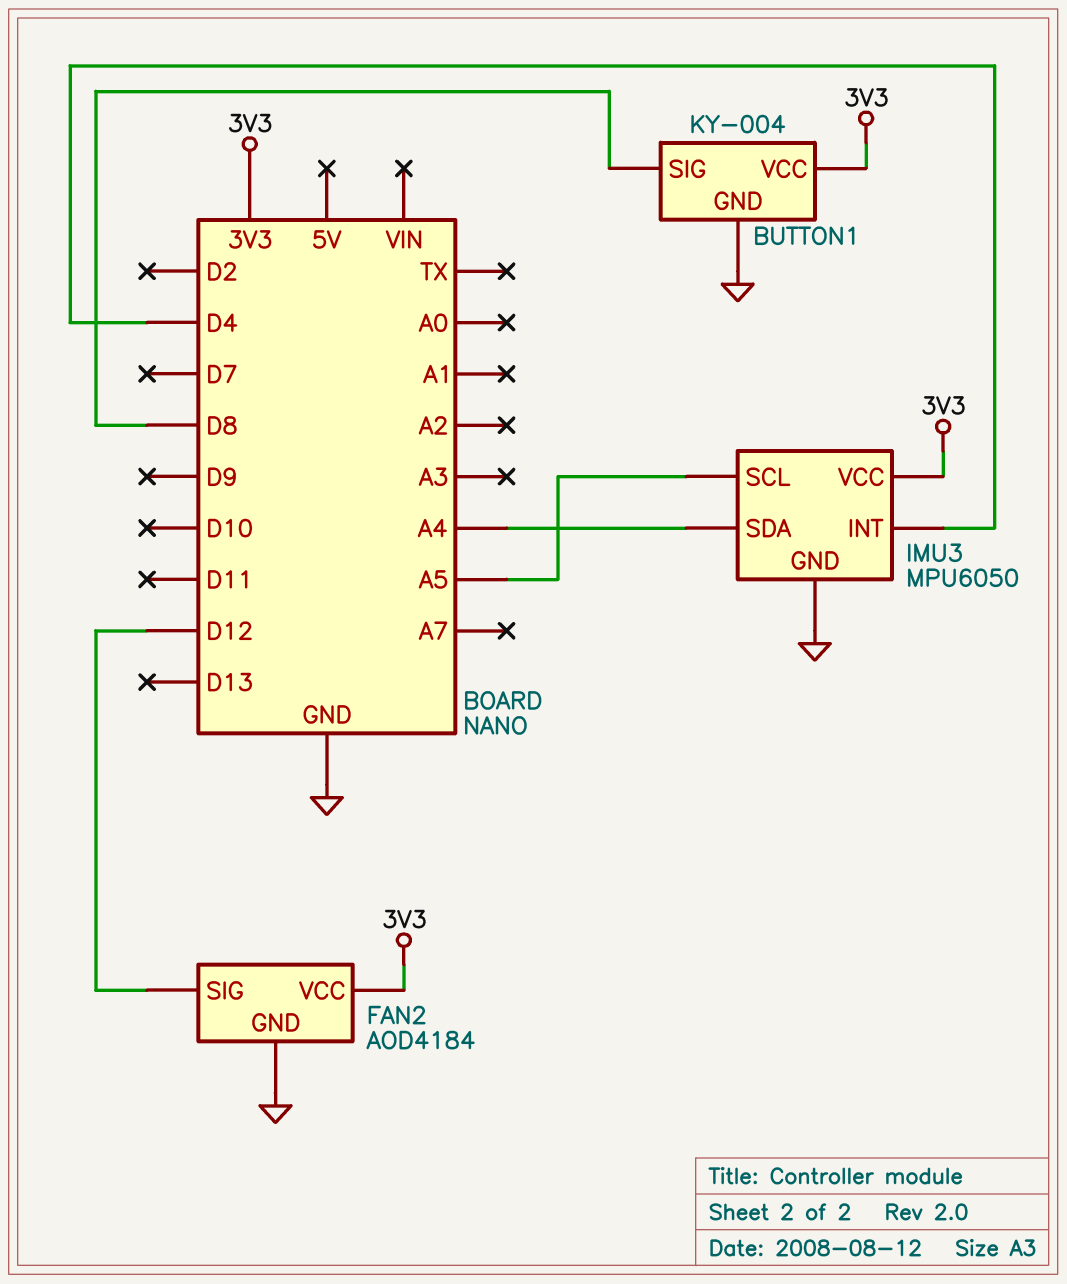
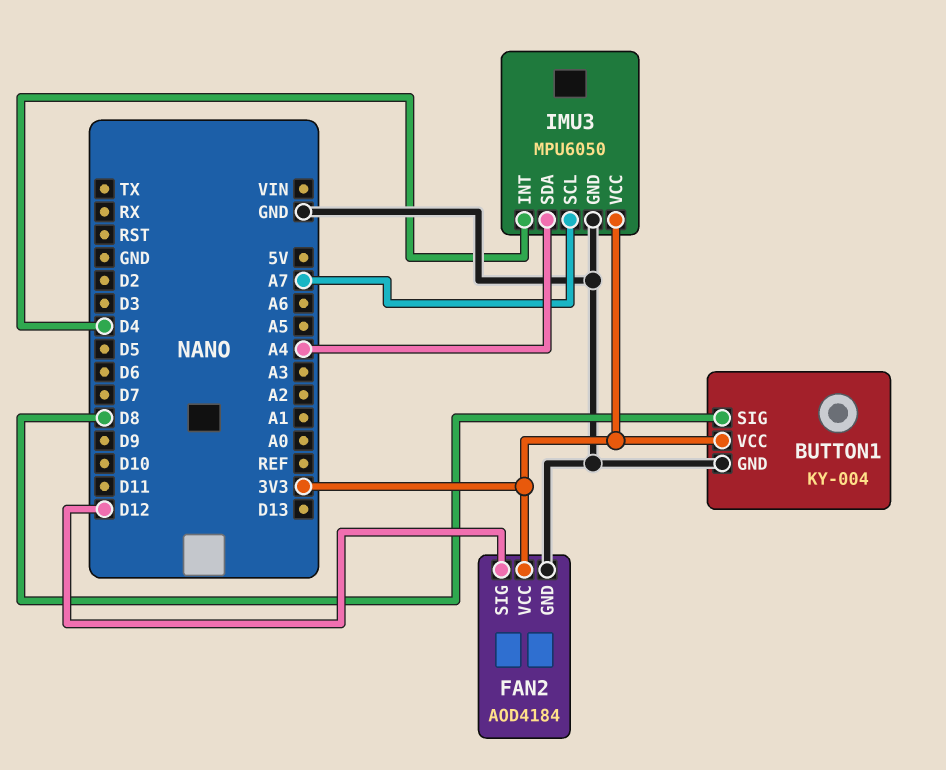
IMU3 pin SCL: A5 -> A7

